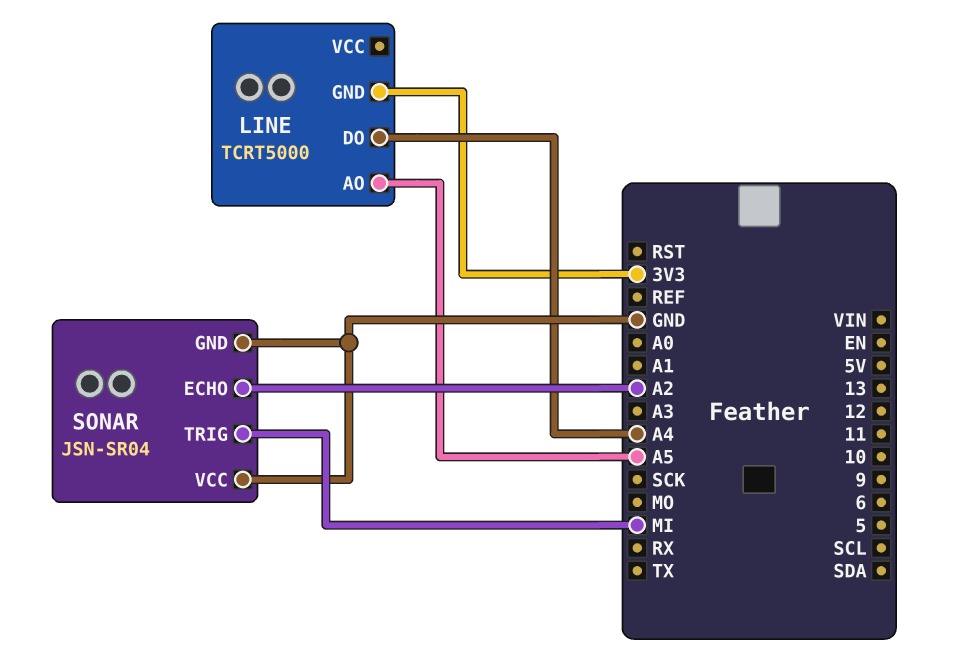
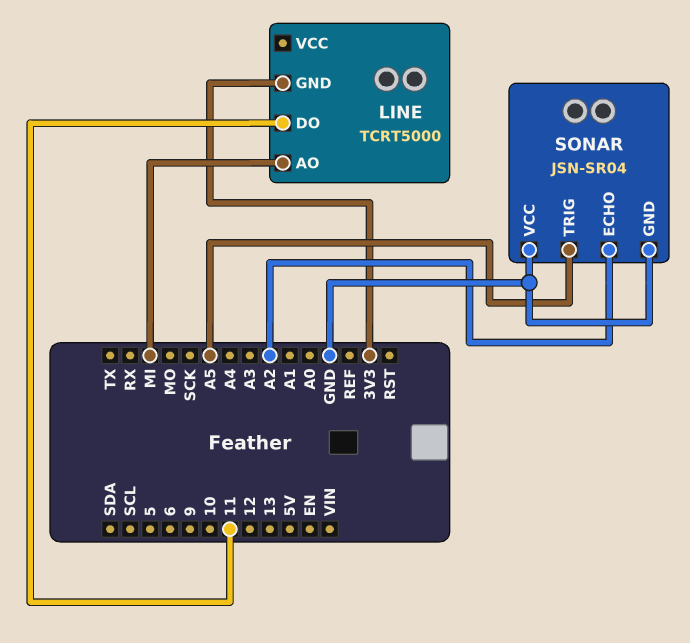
LINE pin AO: A5 -> MI
LINE pin DO: A4 -> 11
SONAR pin TRIG: MI -> A5

